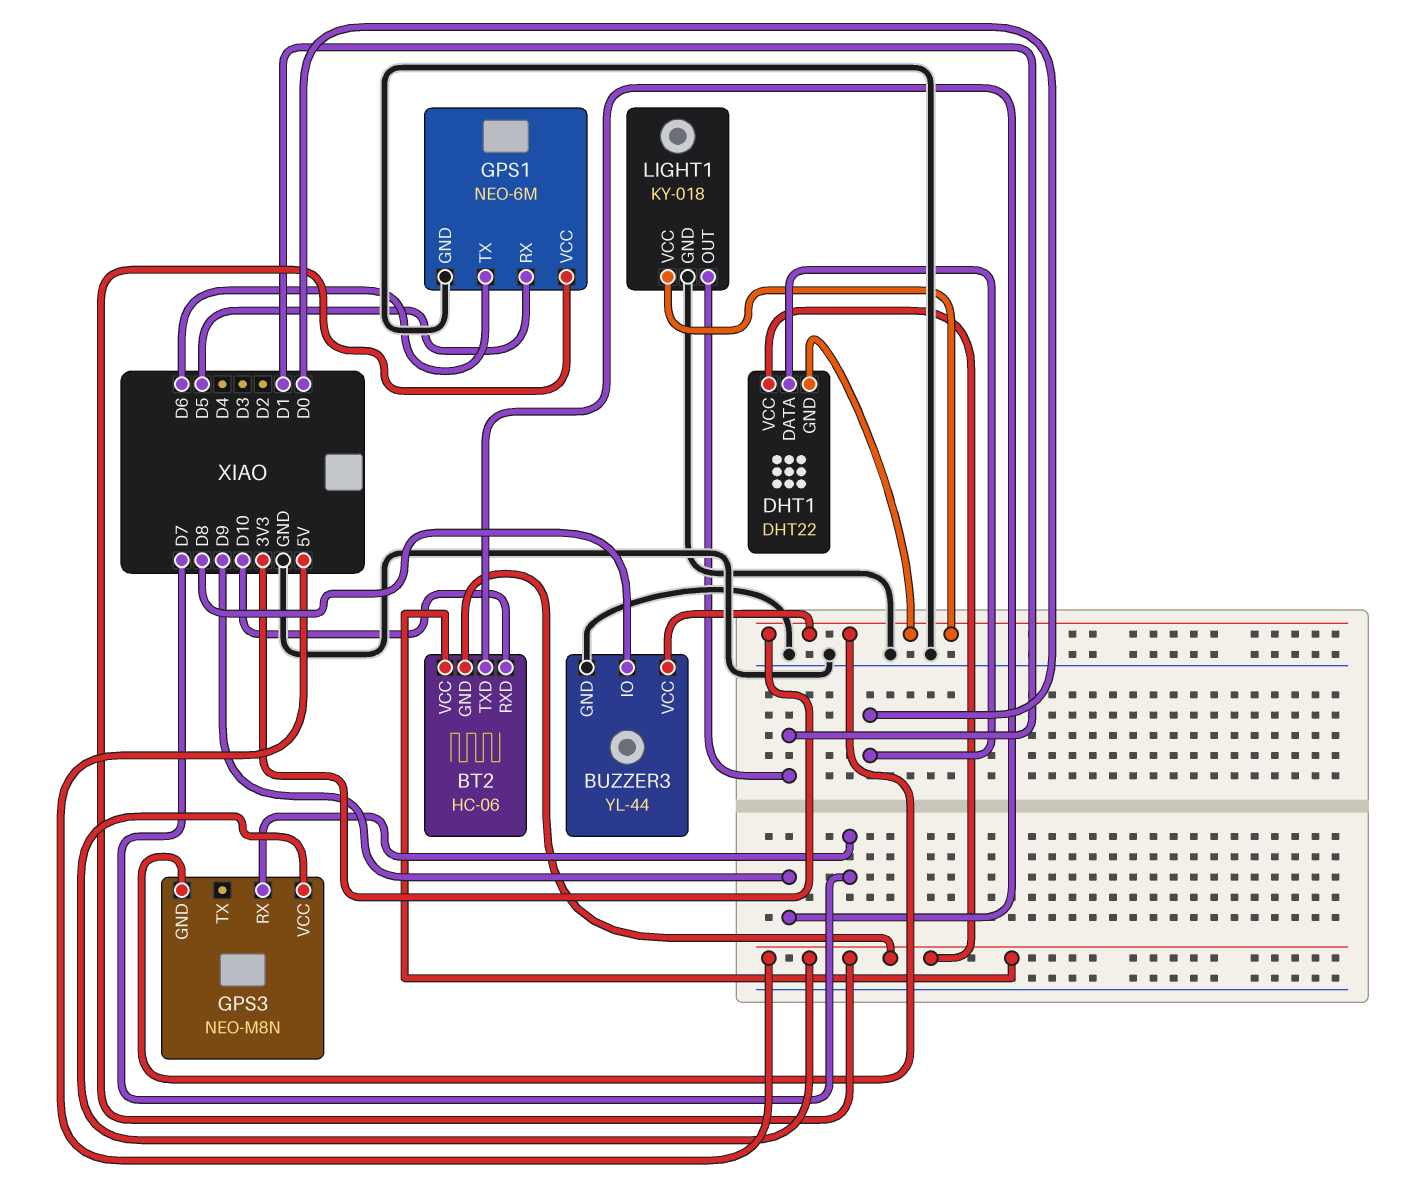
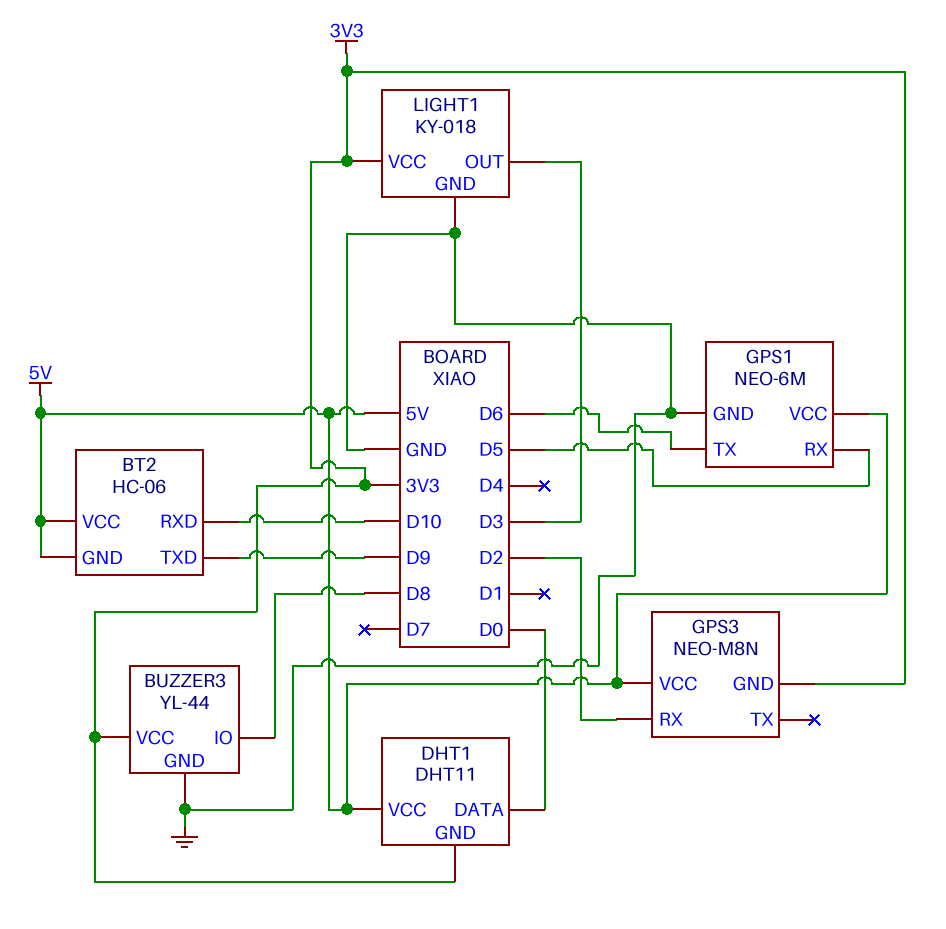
DHT1: DHT22 -> DHT11
GPS3 pin RX: D7 -> D2
LIGHT1 pin OUT: D1 -> D3

